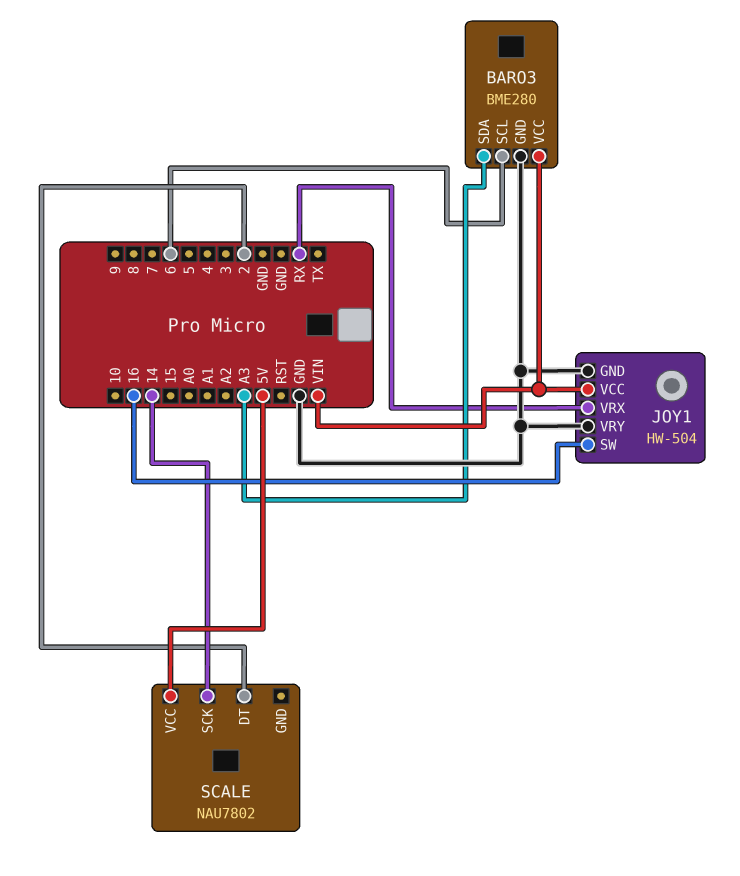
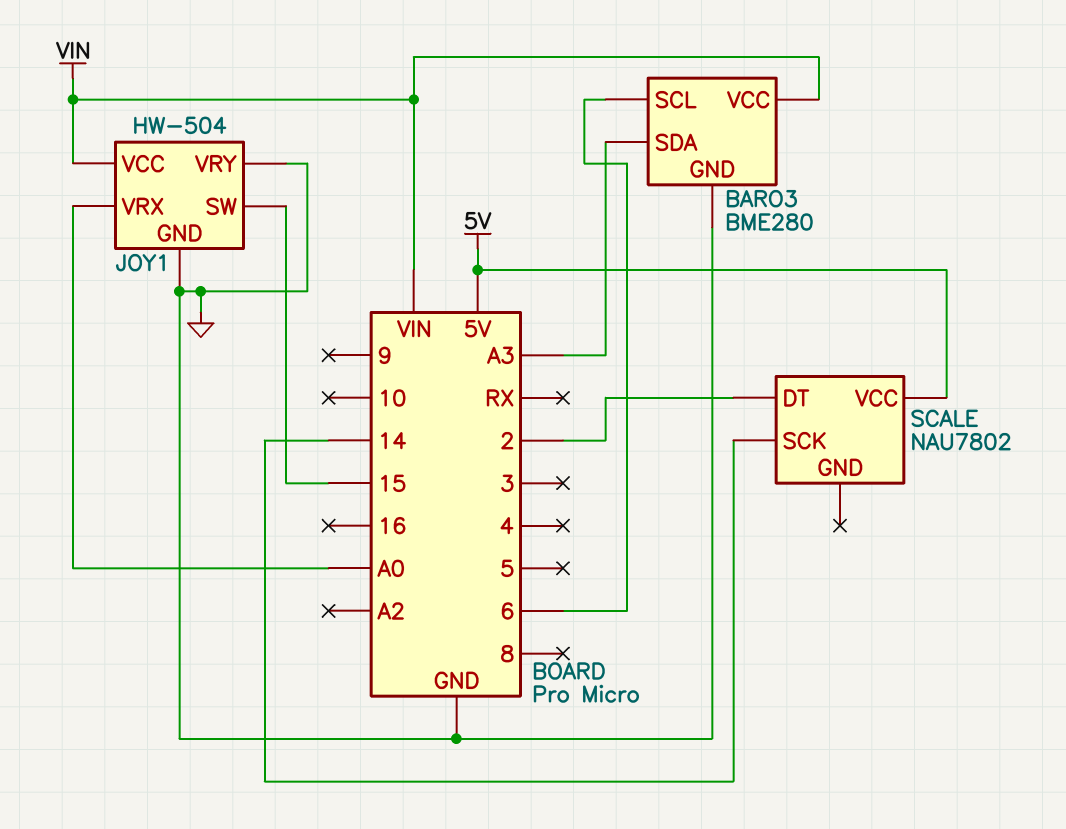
JOY1 pin SW: 16 -> 15
JOY1 pin VRX: RX -> A0

